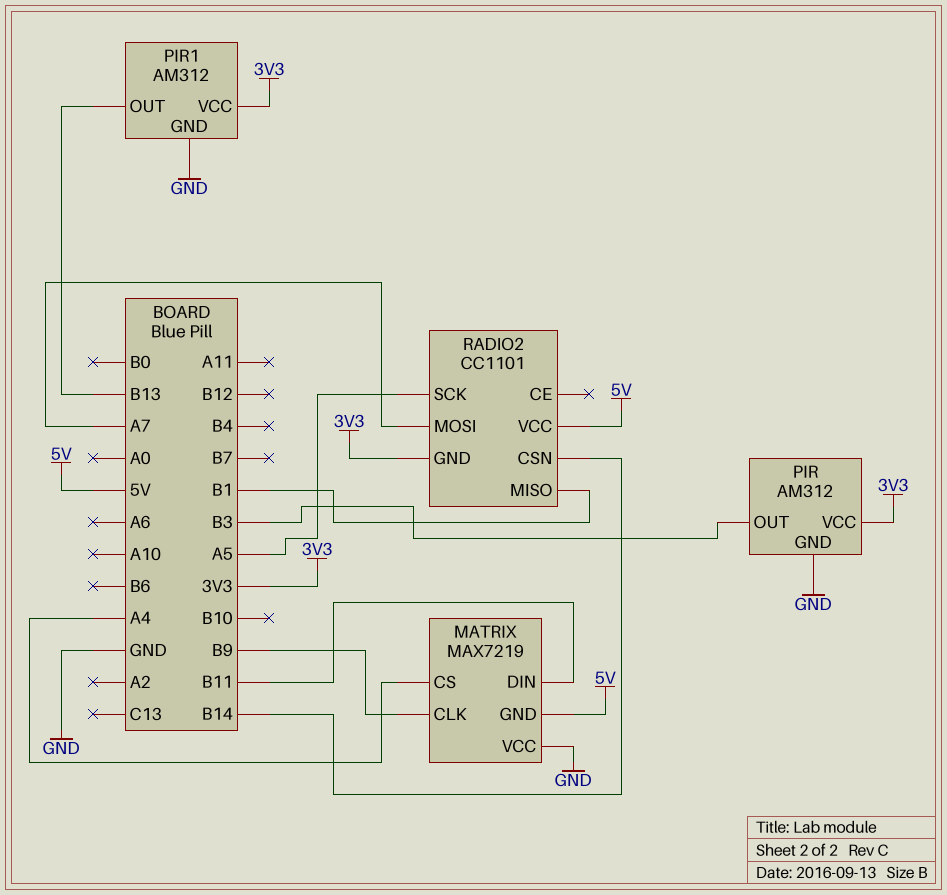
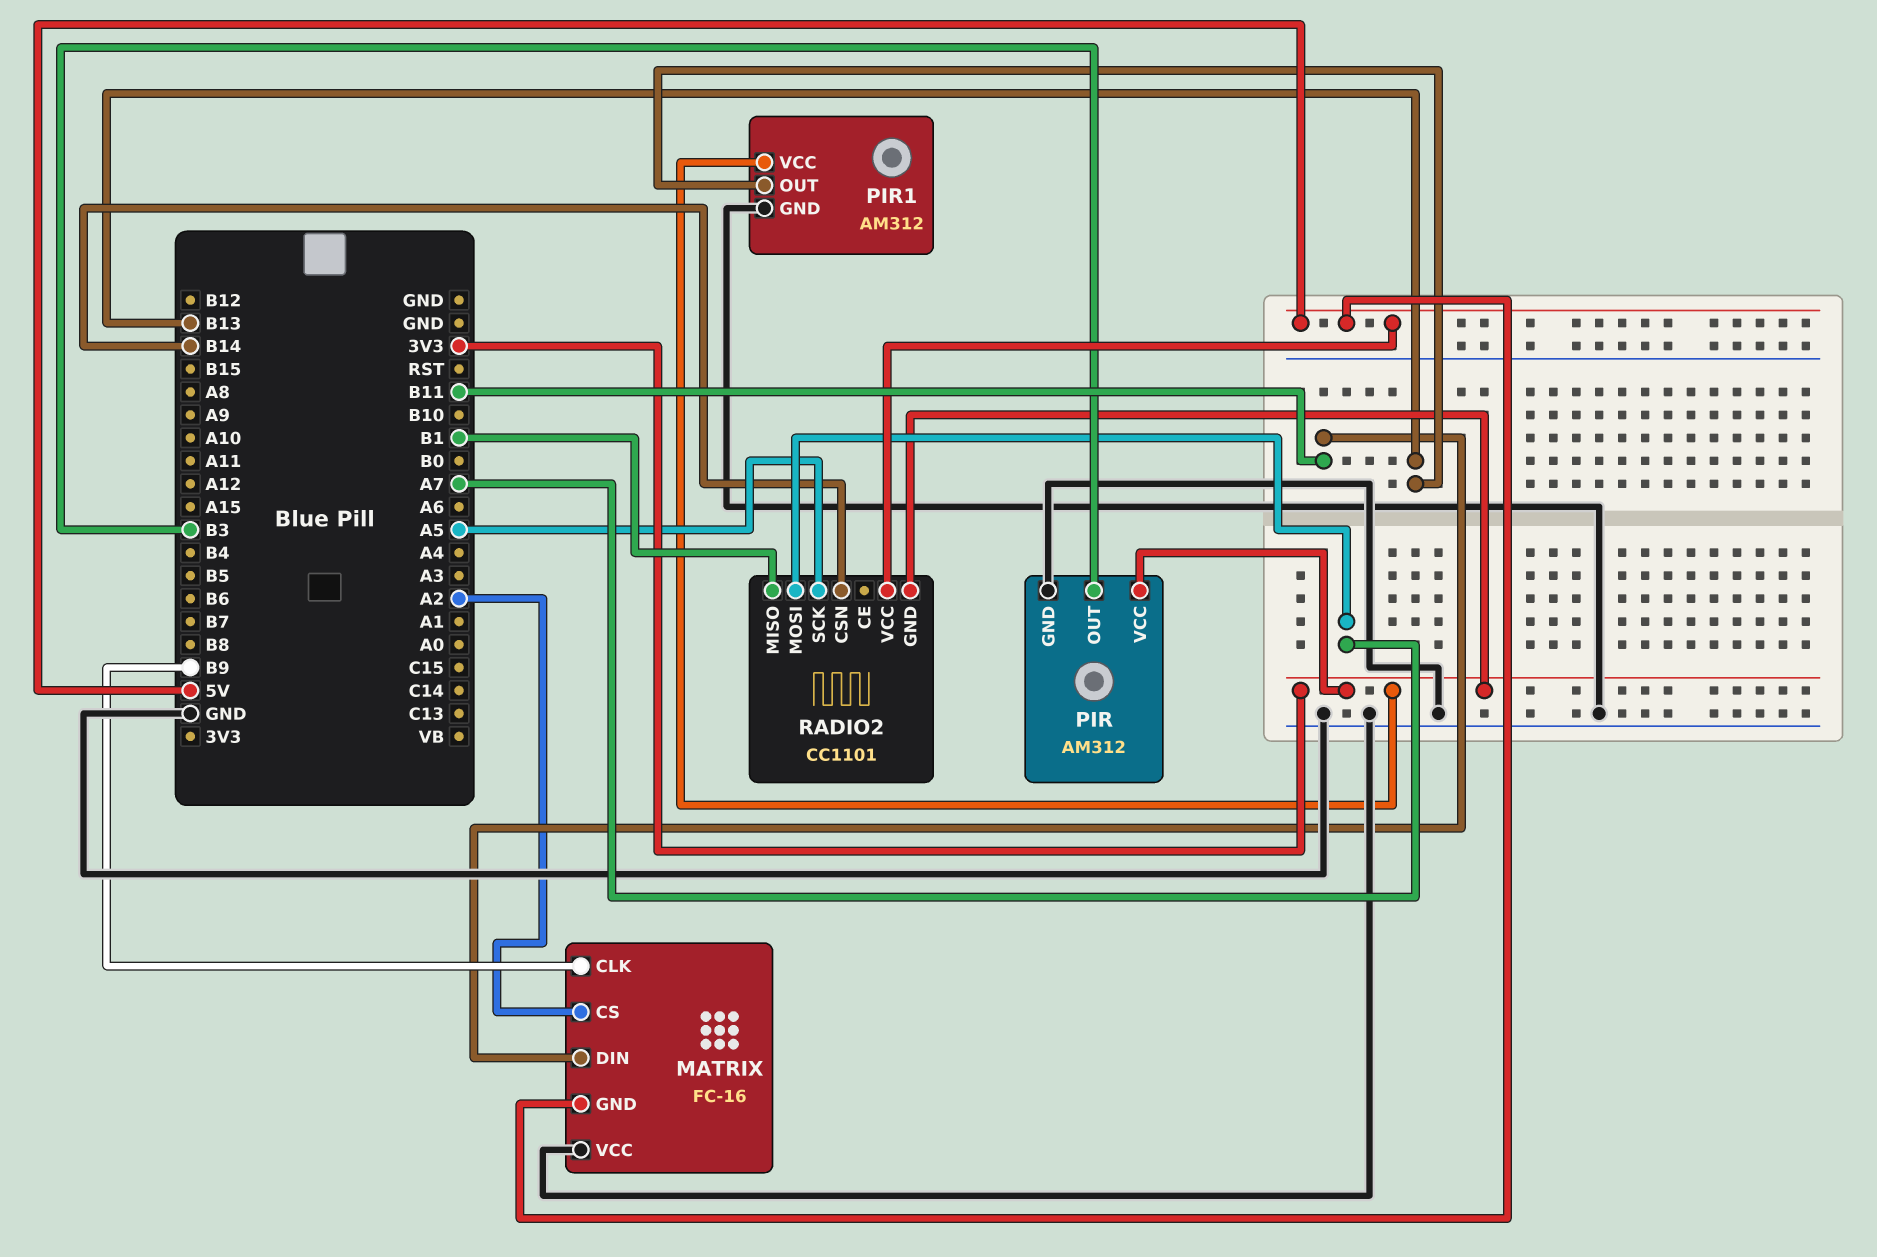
MATRIX: MAX7219 -> FC-16
MATRIX pin CS: A4 -> A2

